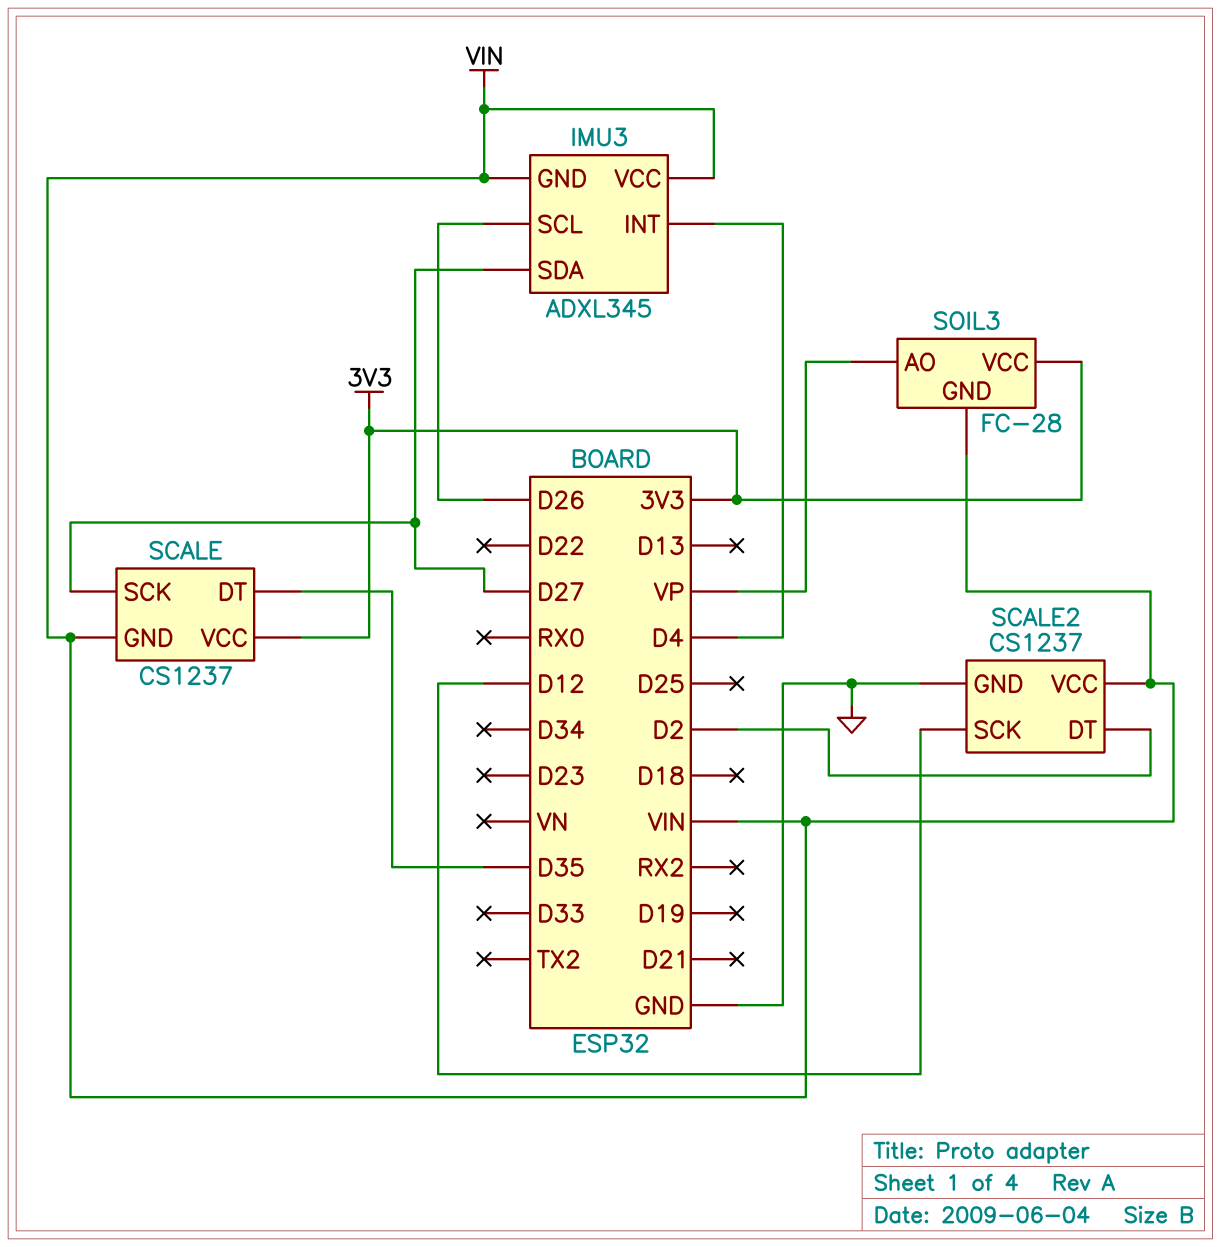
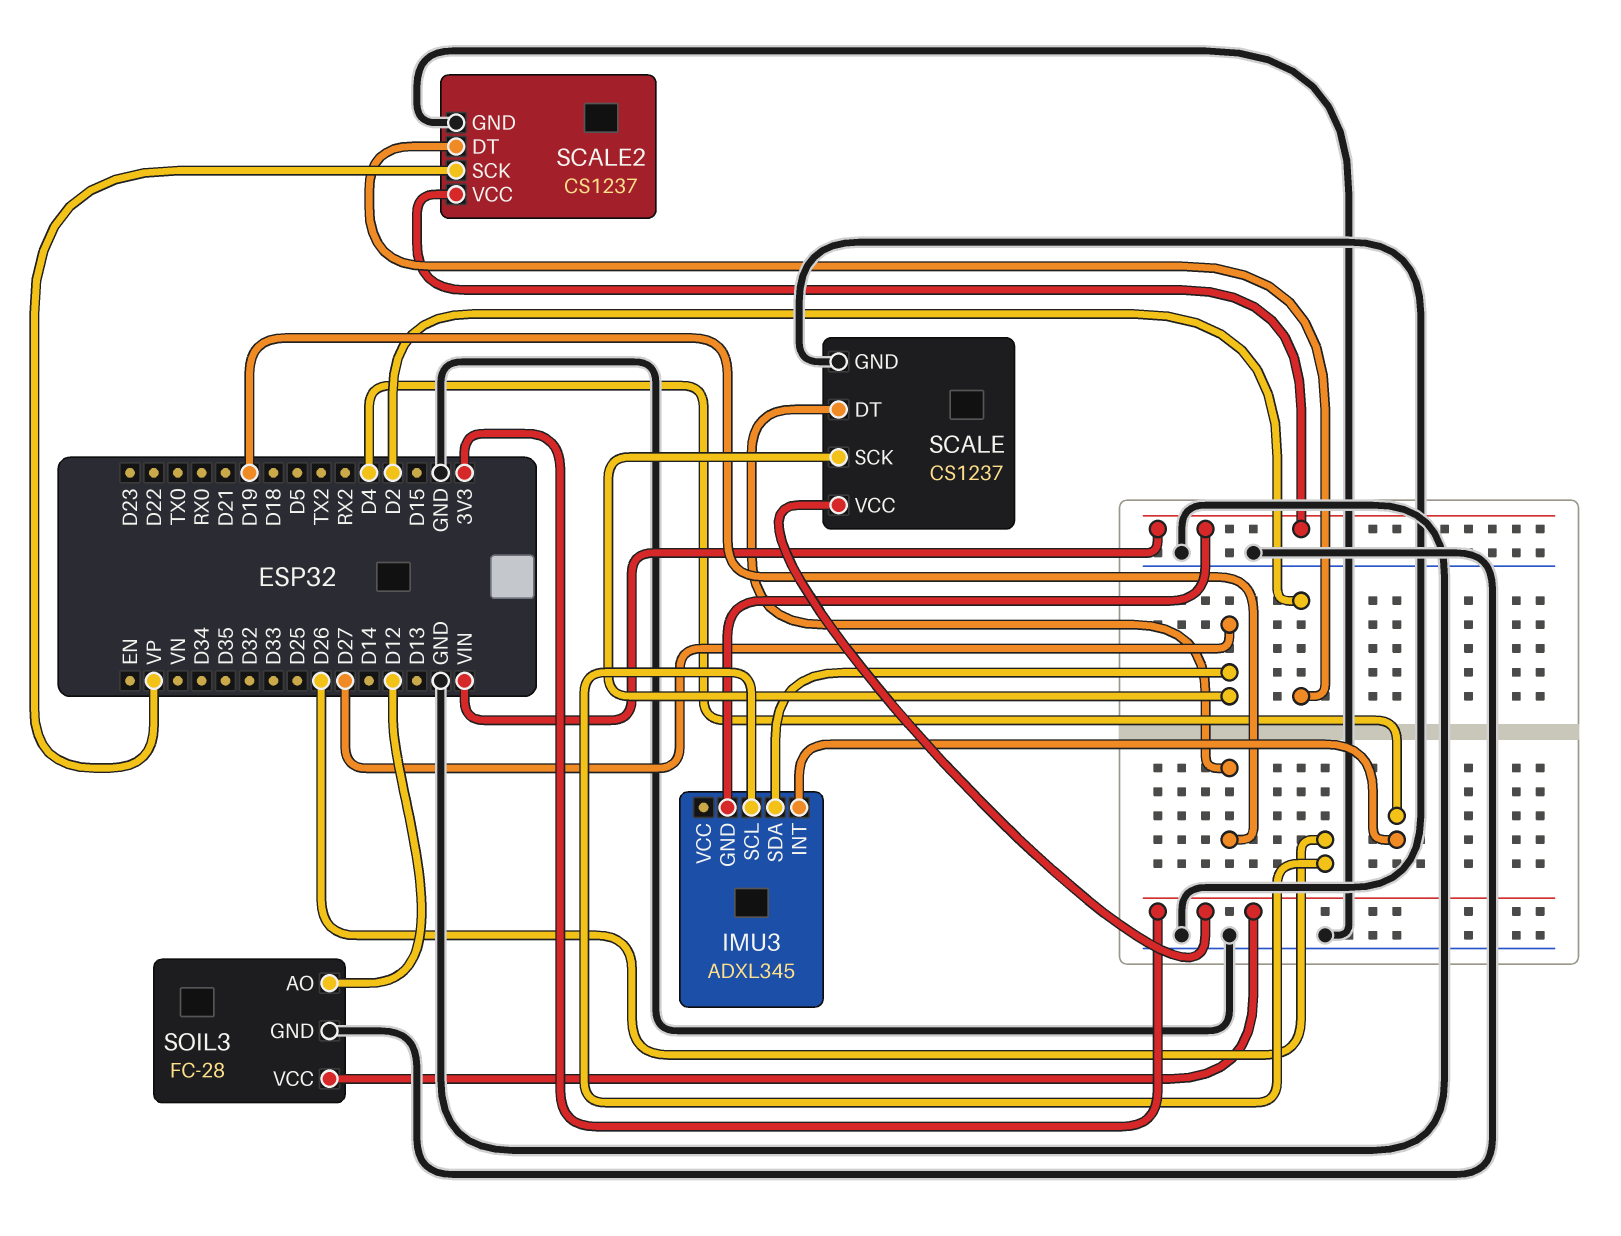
IMU3 pin VCC: VIN -> none
SCALE pin DT: D35 -> D19
SCALE pin GND: VIN -> GND
SCALE2 pin SCK: D12 -> VP
SOIL3 pin AO: VP -> D12
SOIL3 pin GND: VIN -> GND

